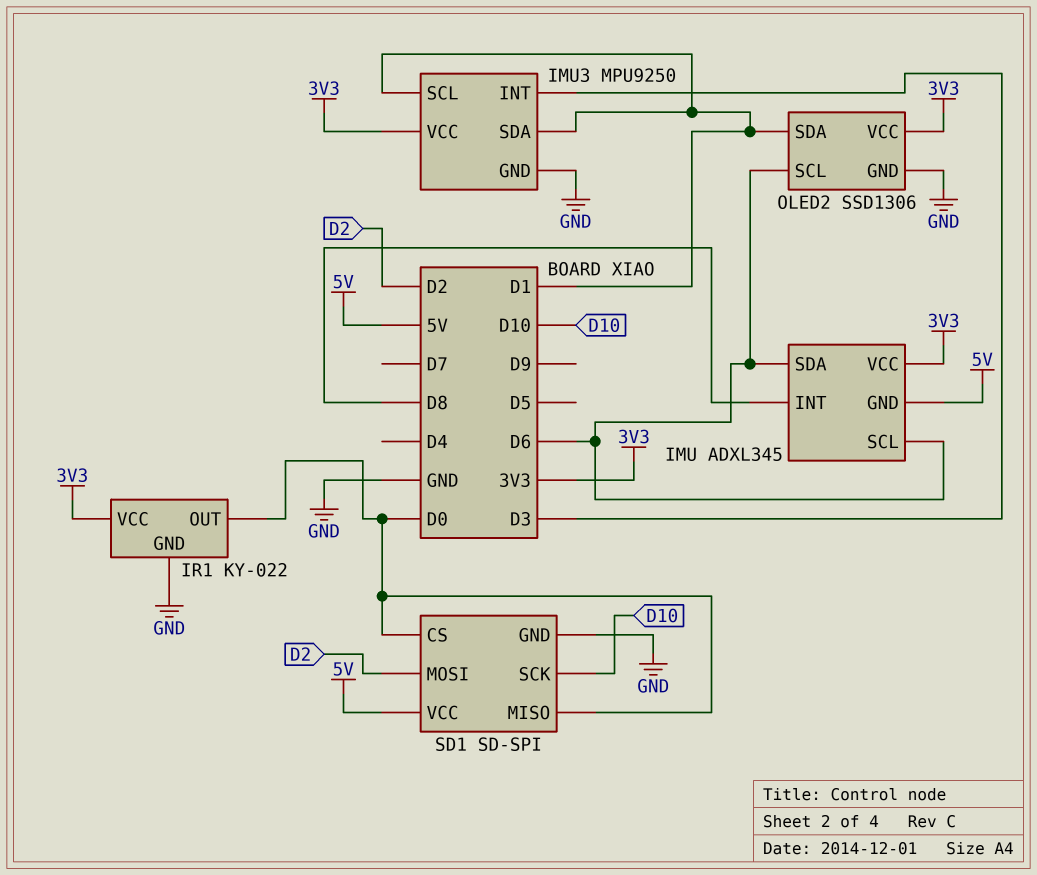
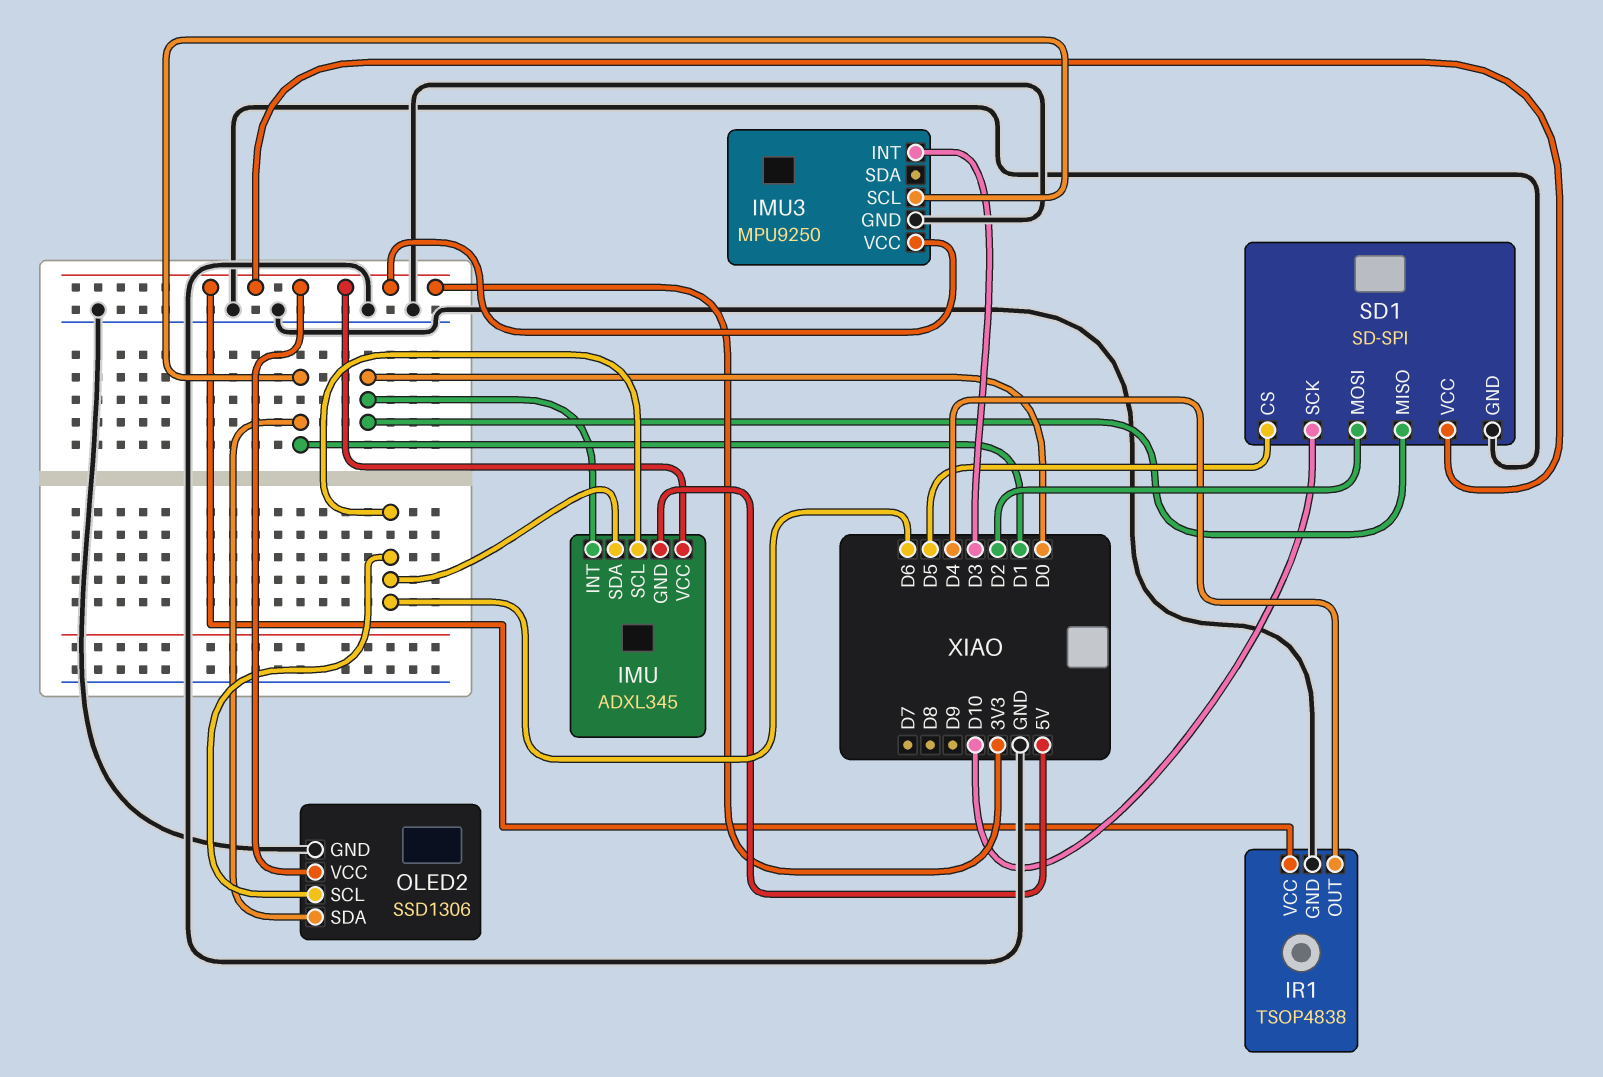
IMU pin INT: D8 -> D0
IMU3 pin SDA: D1 -> none
IR1: KY-022 -> TSOP4838
IR1 pin OUT: D0 -> D4
SD1 pin CS: D0 -> D5
SD1 pin VCC: 5V -> 3V3

